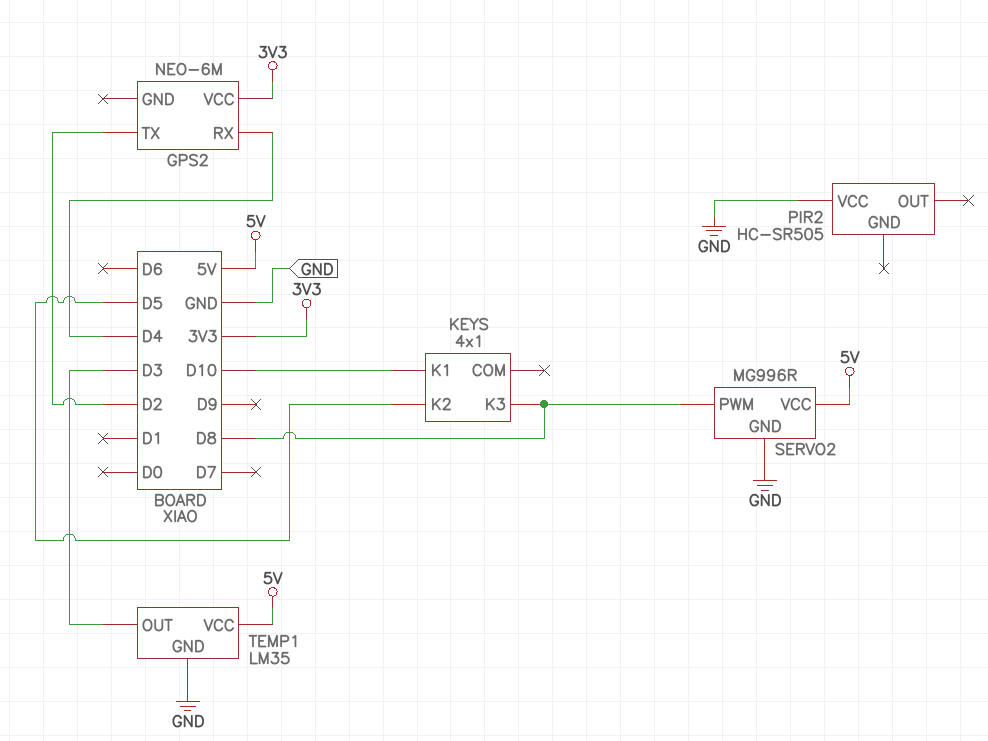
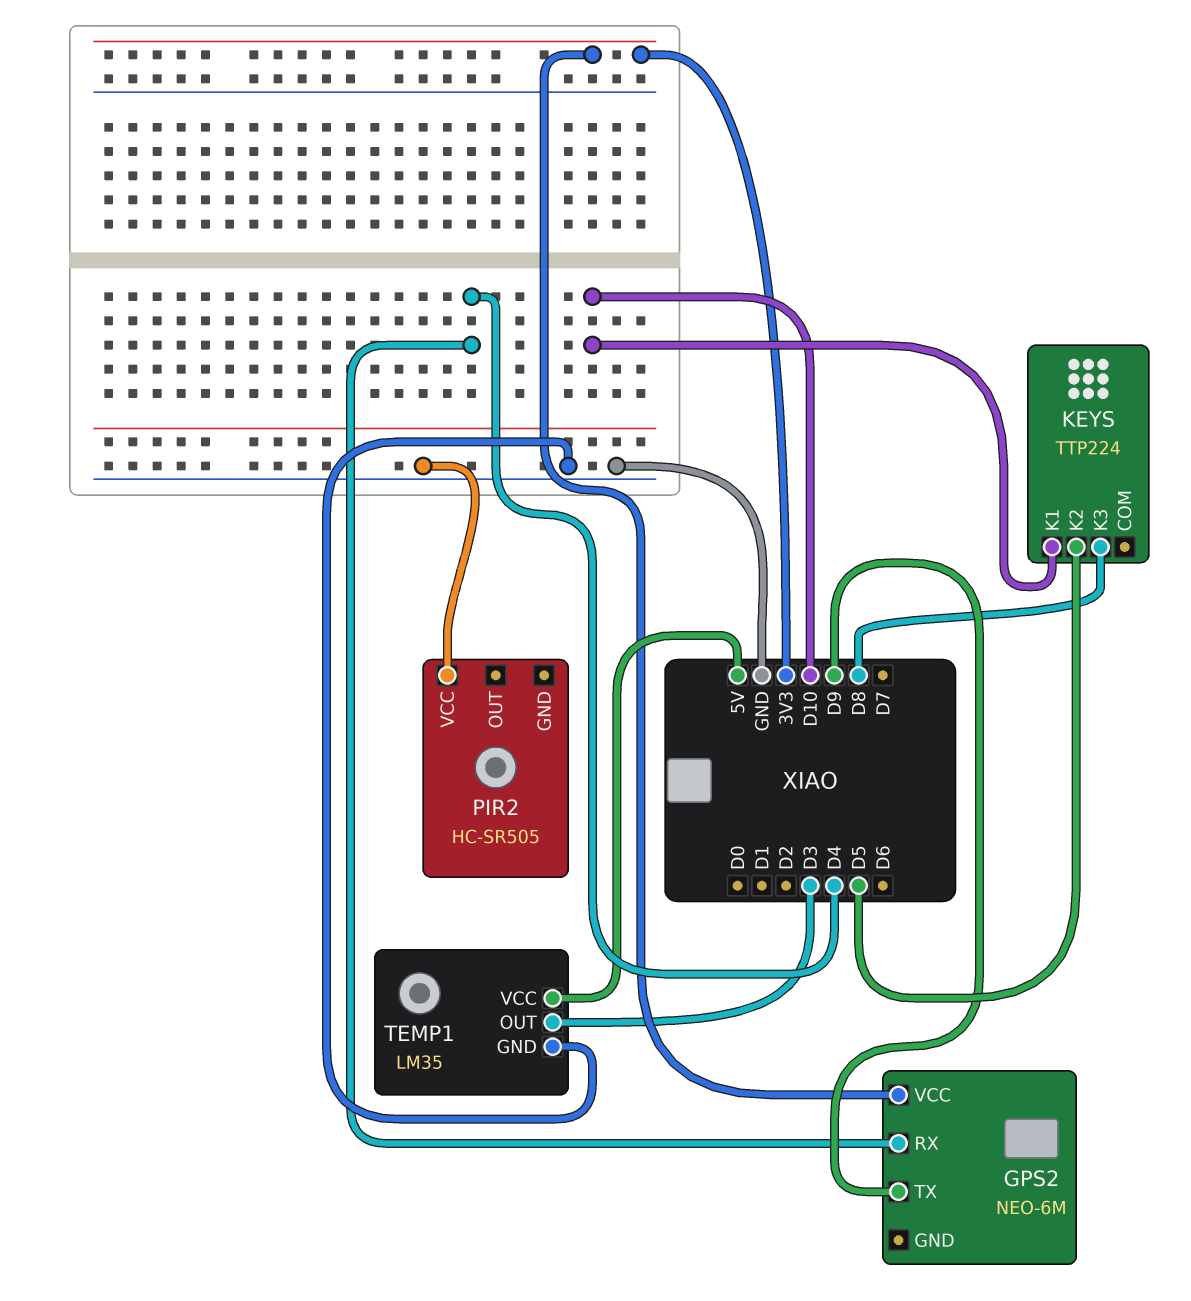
GPS2 pin TX: D2 -> D9
KEYS: 4x1 -> TTP224
SERVO2: MG996R -> none
SERVO2 pin GND: GND -> none
SERVO2 pin PWM: D8 -> none
SERVO2 pin VCC: 5V -> none

